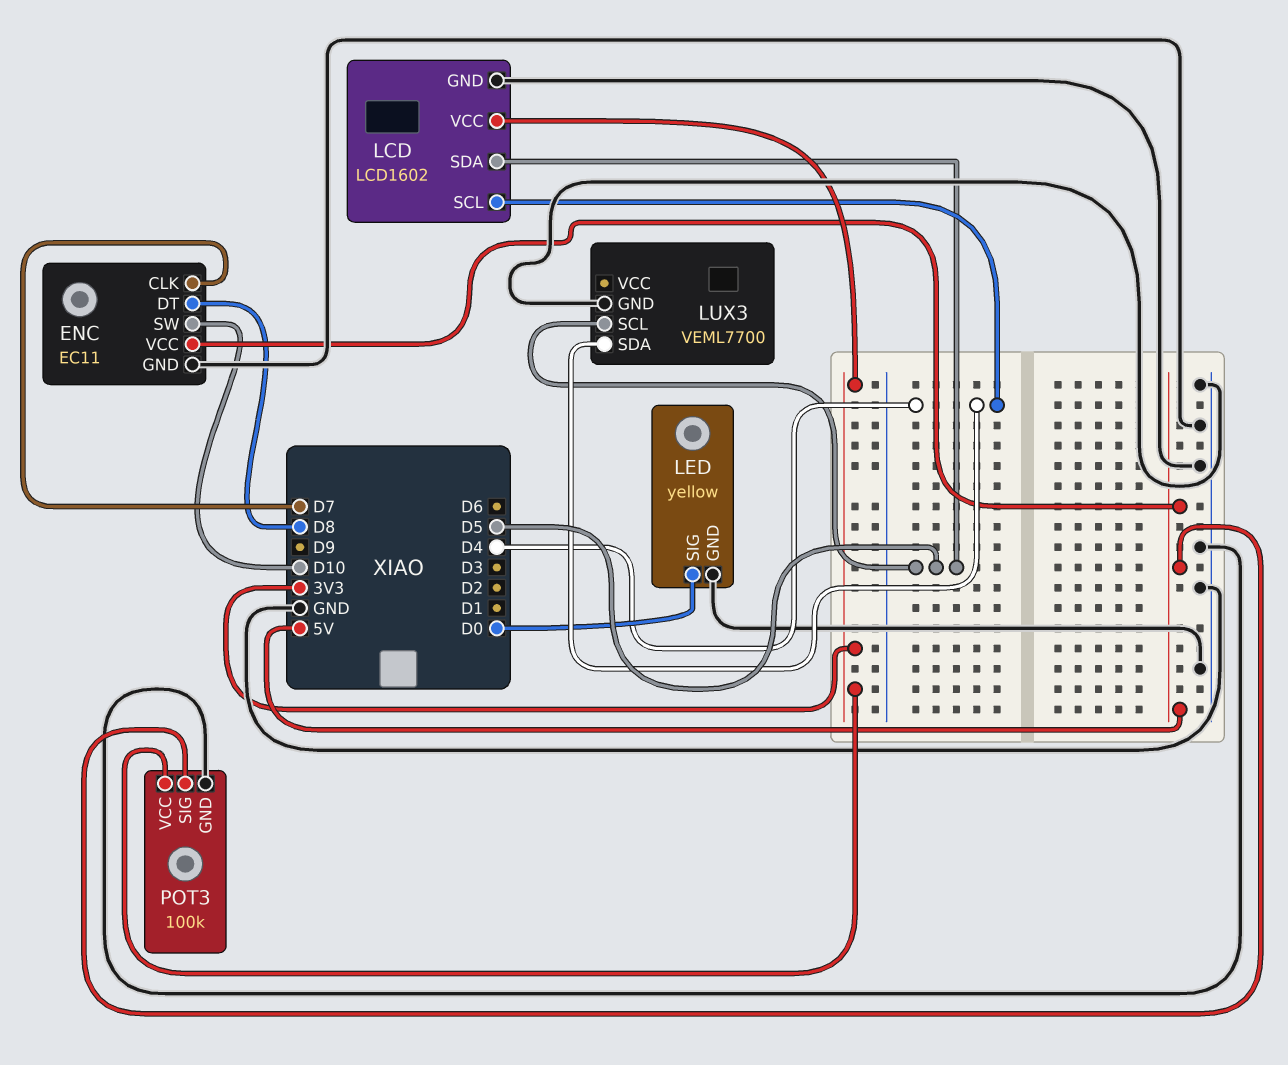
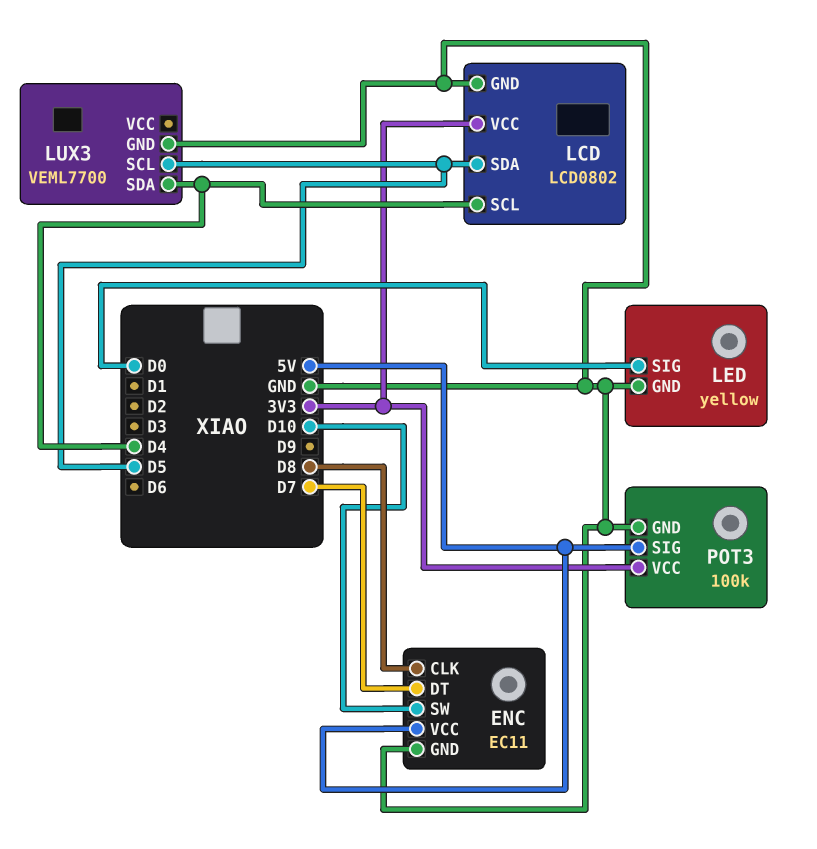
ENC pin CLK: D7 -> D8
ENC pin DT: D8 -> D7
LCD: LCD1602 -> LCD0802

